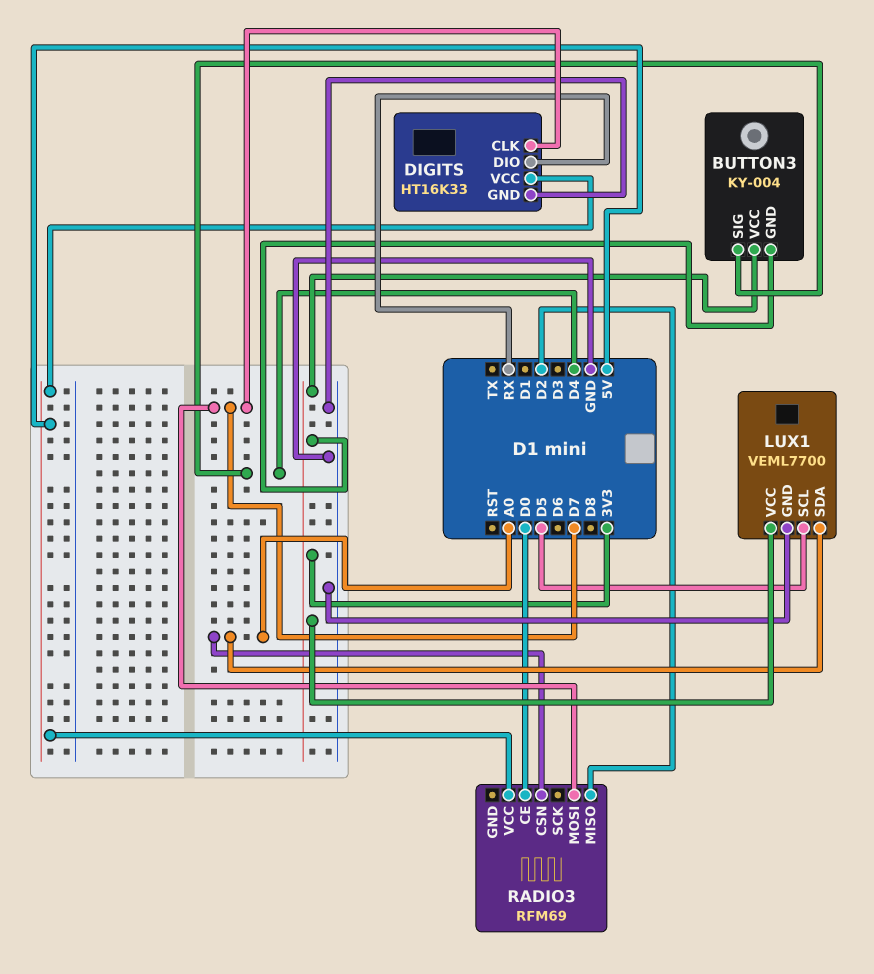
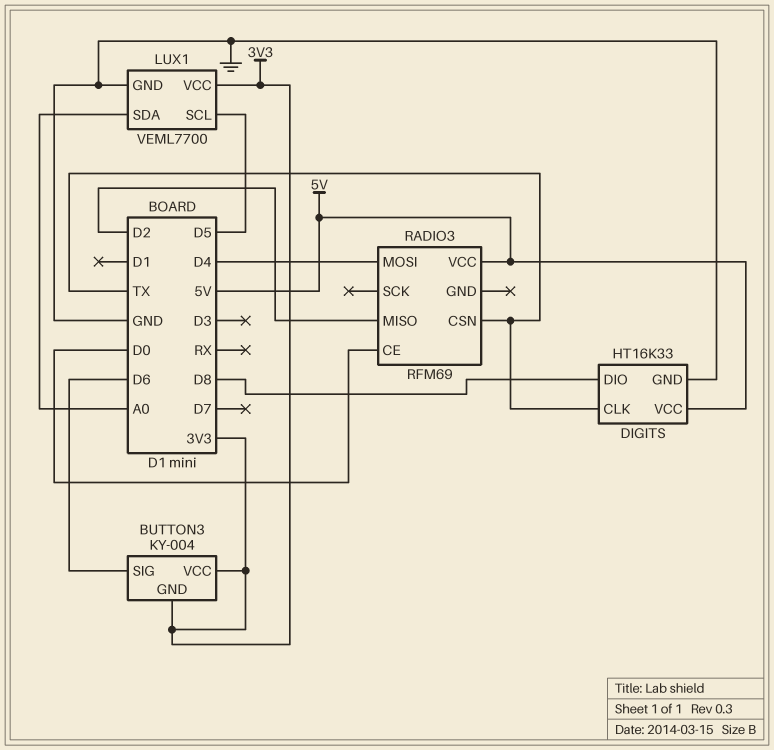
BUTTON3 pin SIG: D4 -> D6
DIGITS pin CLK: D7 -> TX
DIGITS pin DIO: RX -> D8
RADIO3 pin CSN: A0 -> TX
RADIO3 pin MOSI: D7 -> D4

